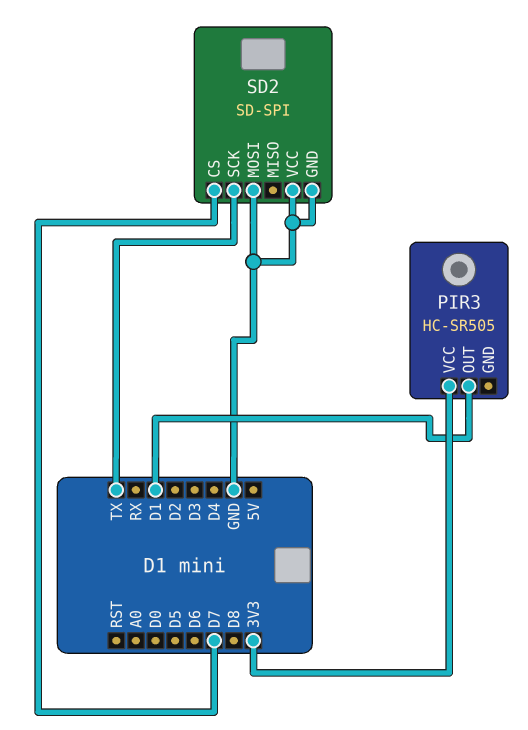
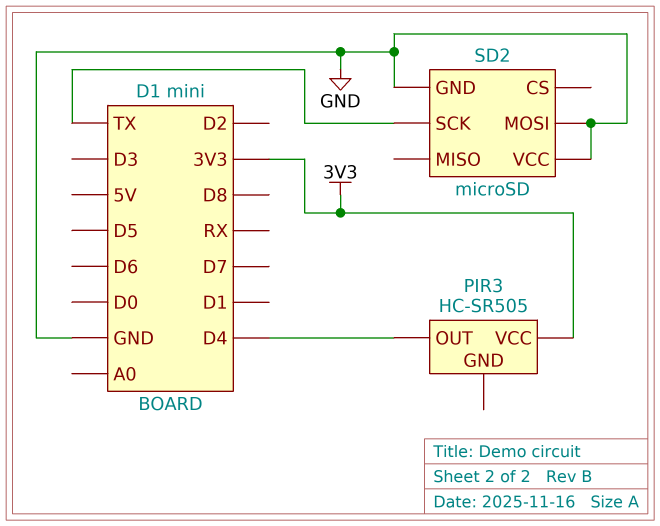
PIR3 pin OUT: D1 -> D4
SD2: SD-SPI -> microSD
SD2 pin CS: D7 -> none

